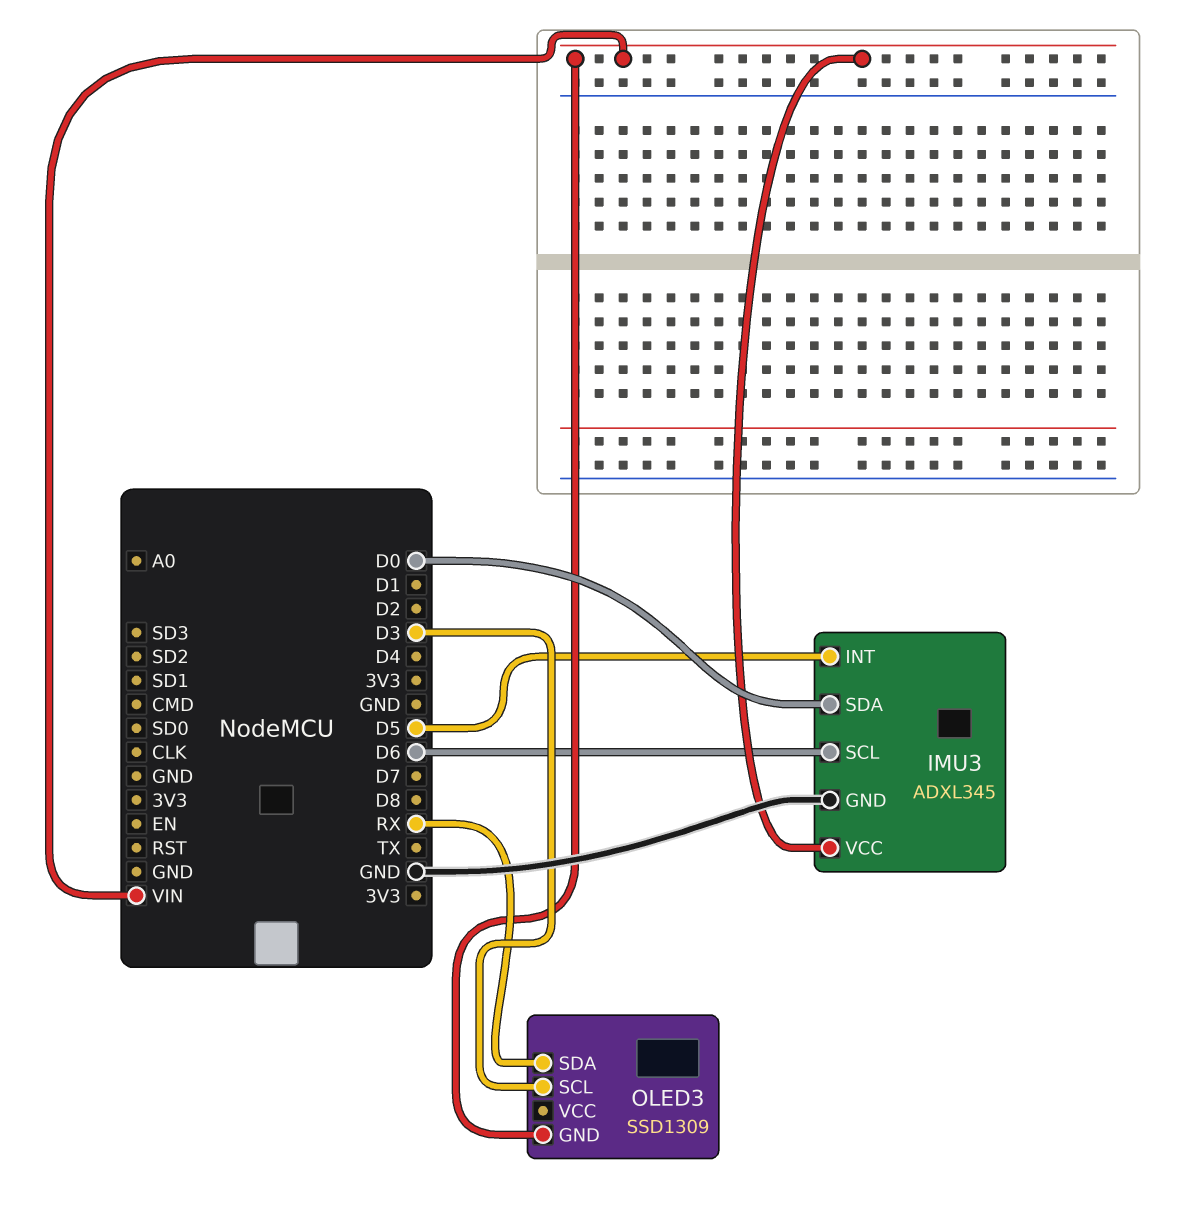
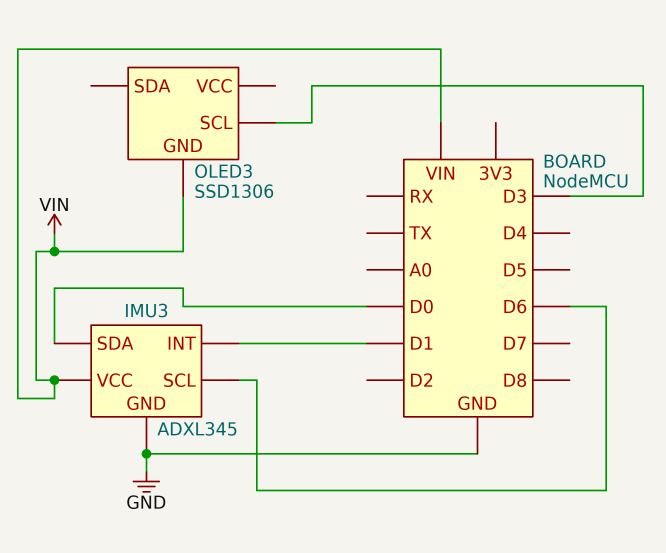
IMU3 pin INT: D5 -> D1
OLED3: SSD1309 -> SSD1306
OLED3 pin SDA: RX -> none

